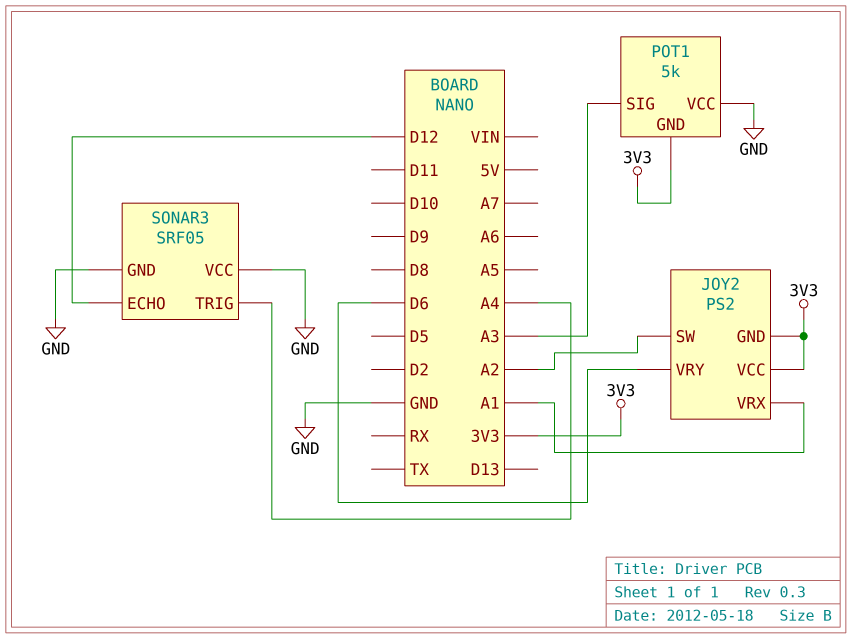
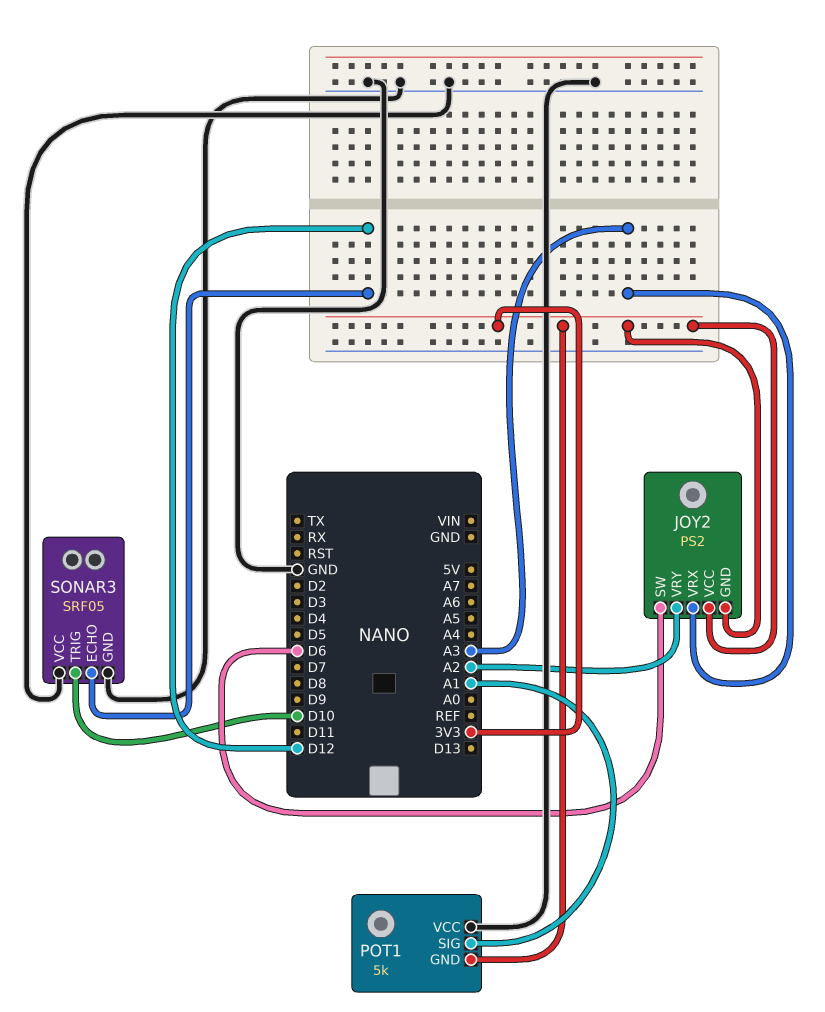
JOY2 pin SW: A2 -> D6
JOY2 pin VRX: A1 -> A3
JOY2 pin VRY: D6 -> A2
POT1 pin SIG: A3 -> A1
SONAR3 pin TRIG: A4 -> D10

